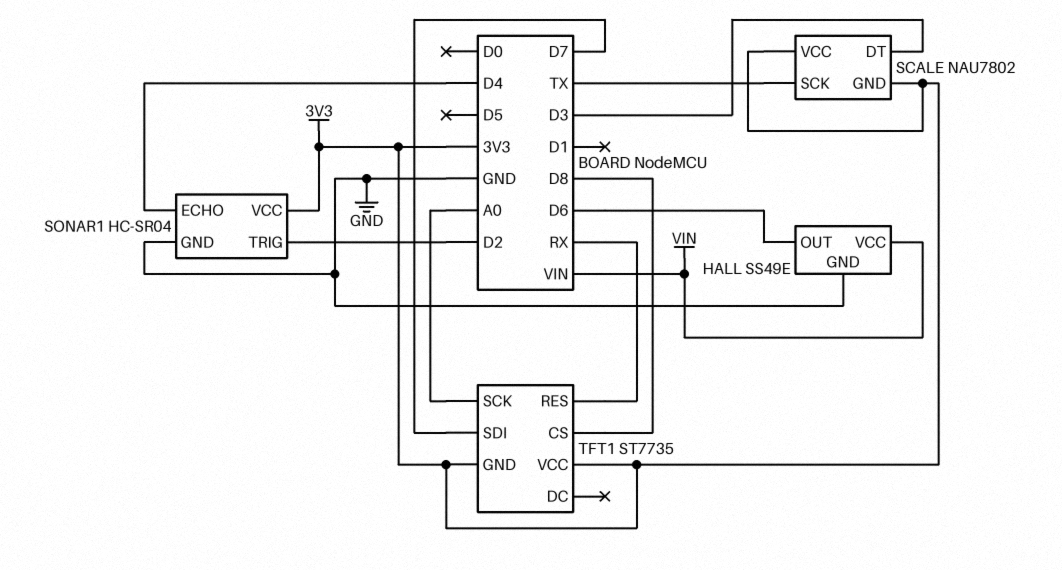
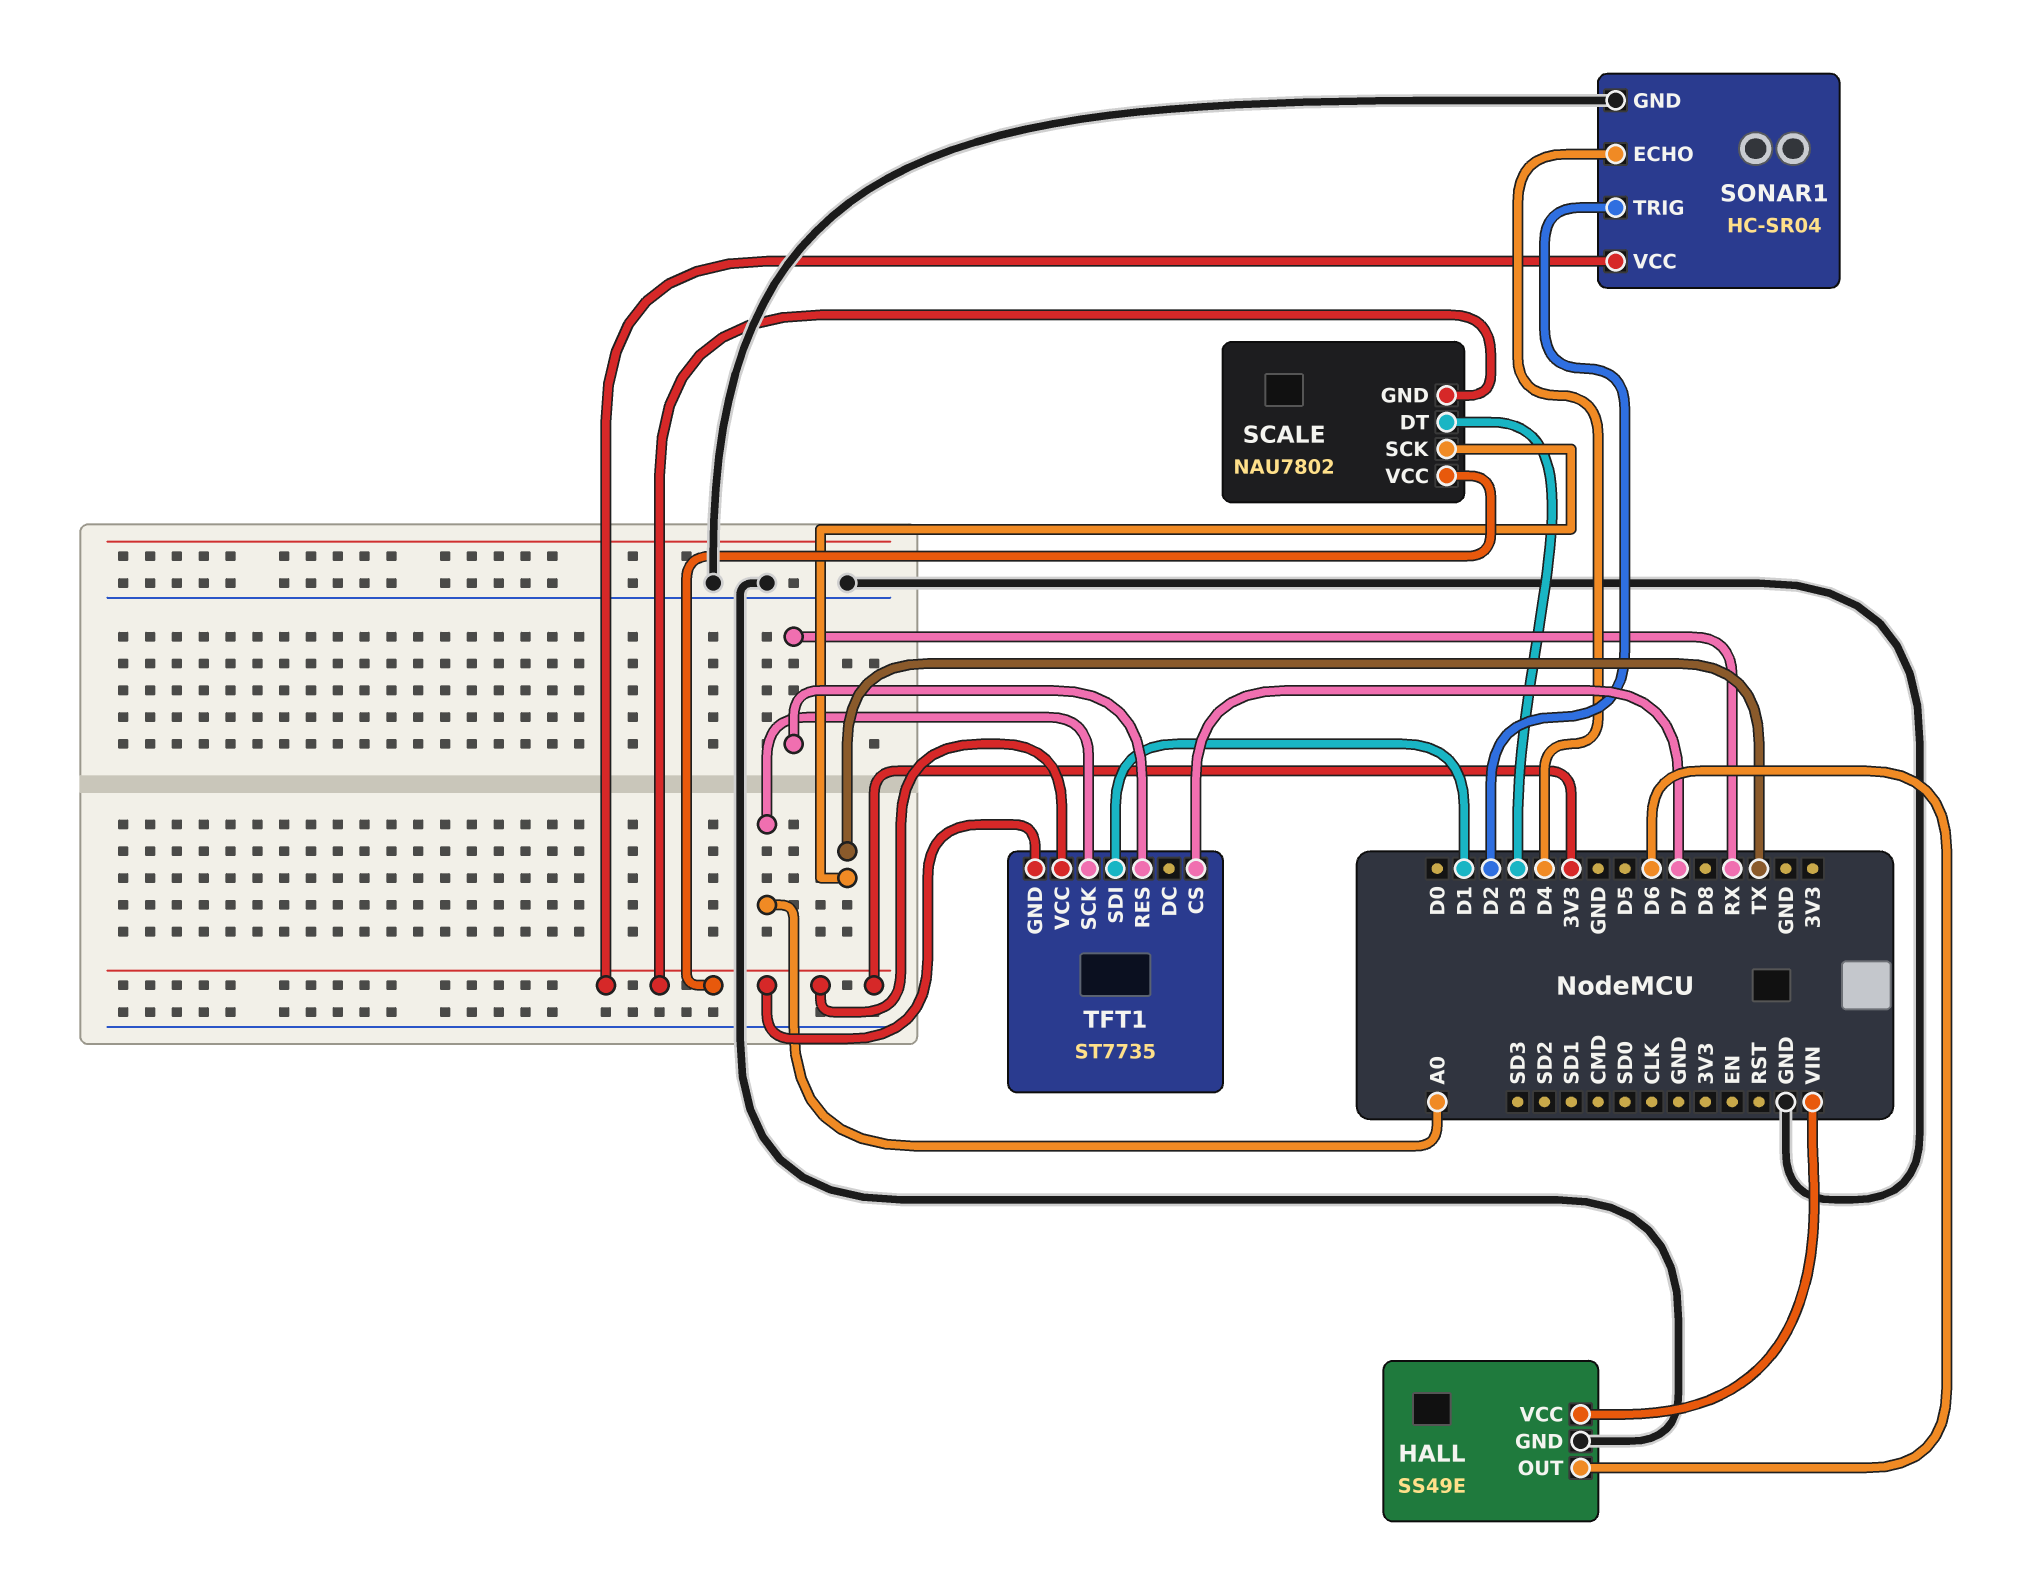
TFT1 pin CS: D8 -> D7
TFT1 pin SDI: D7 -> D1

